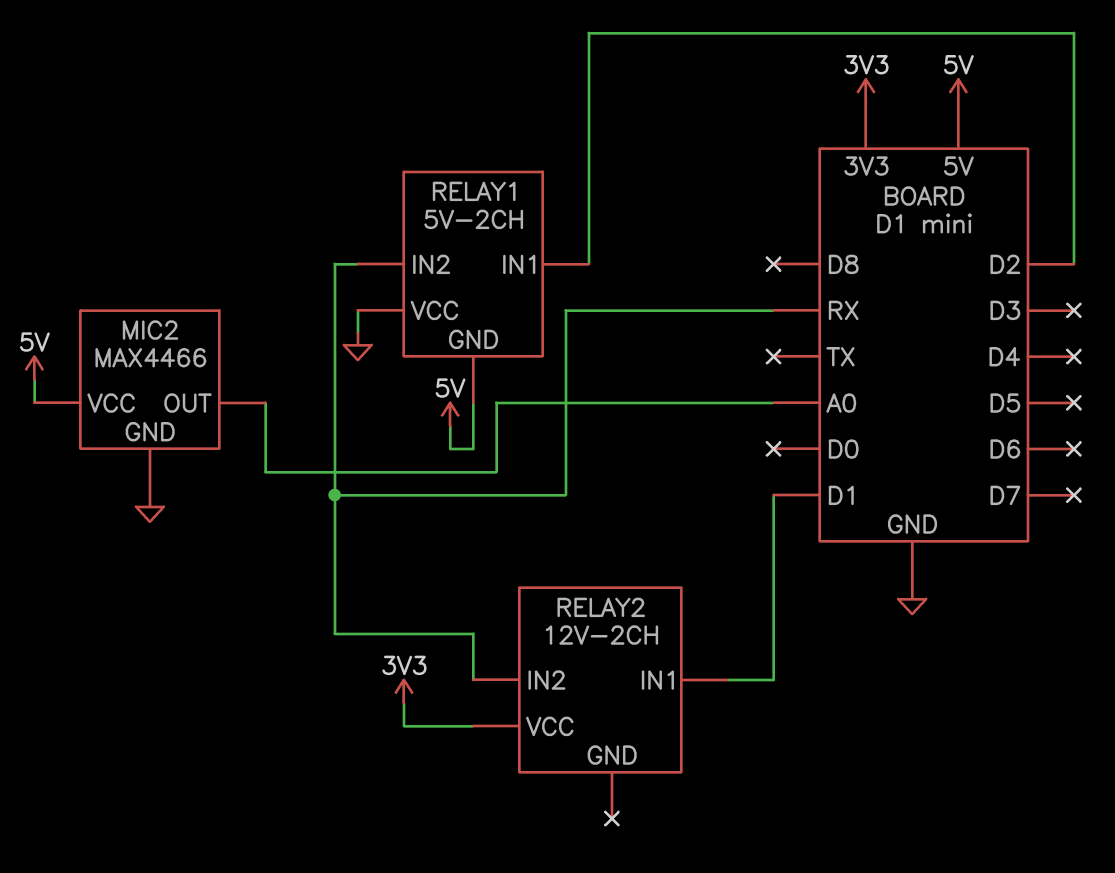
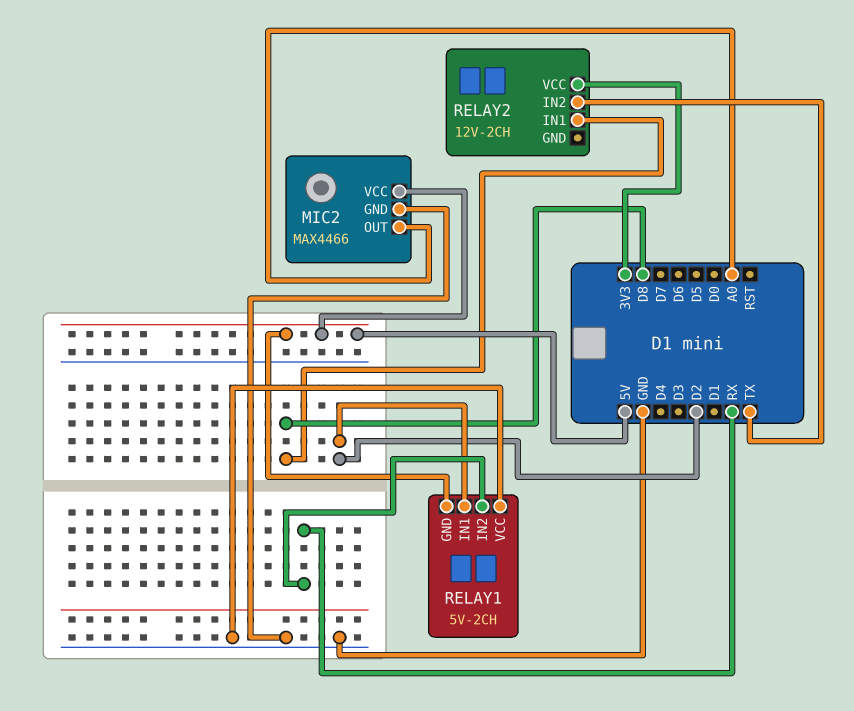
RELAY2 pin IN1: D1 -> D8
RELAY2 pin IN2: RX -> TX

